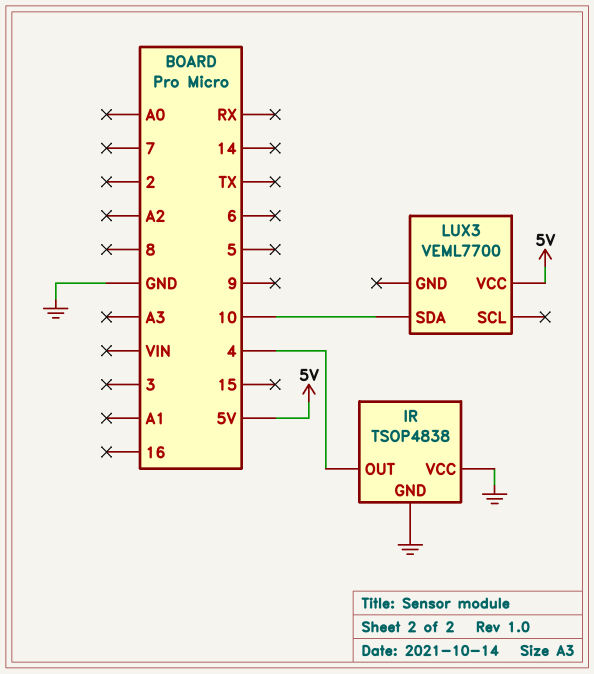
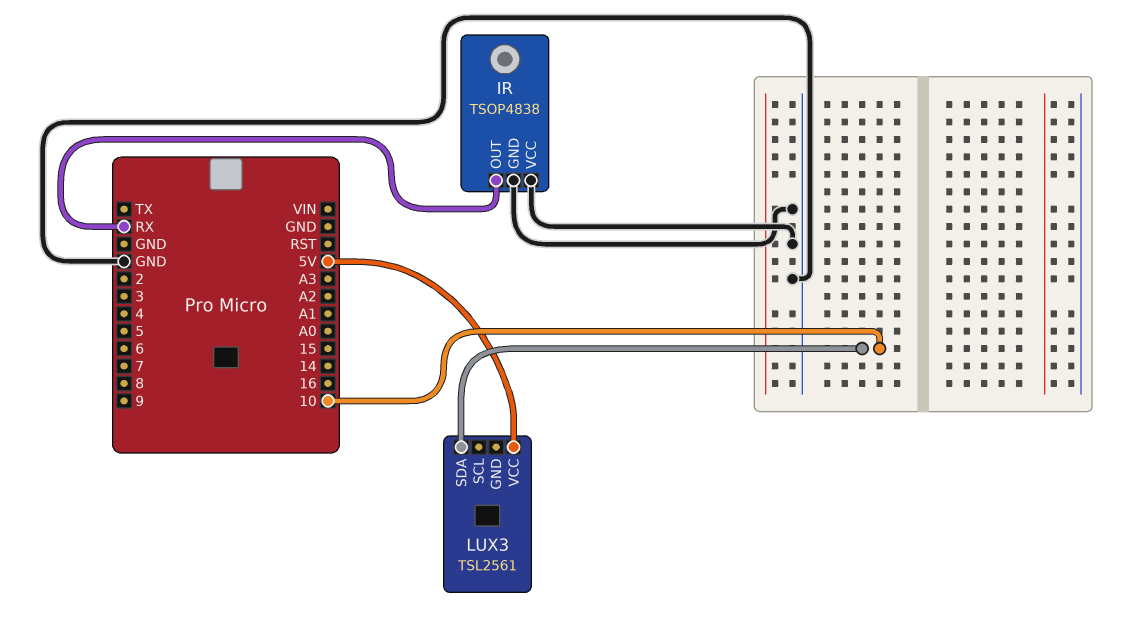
IR pin OUT: 4 -> RX
LUX3: VEML7700 -> TSL2561

